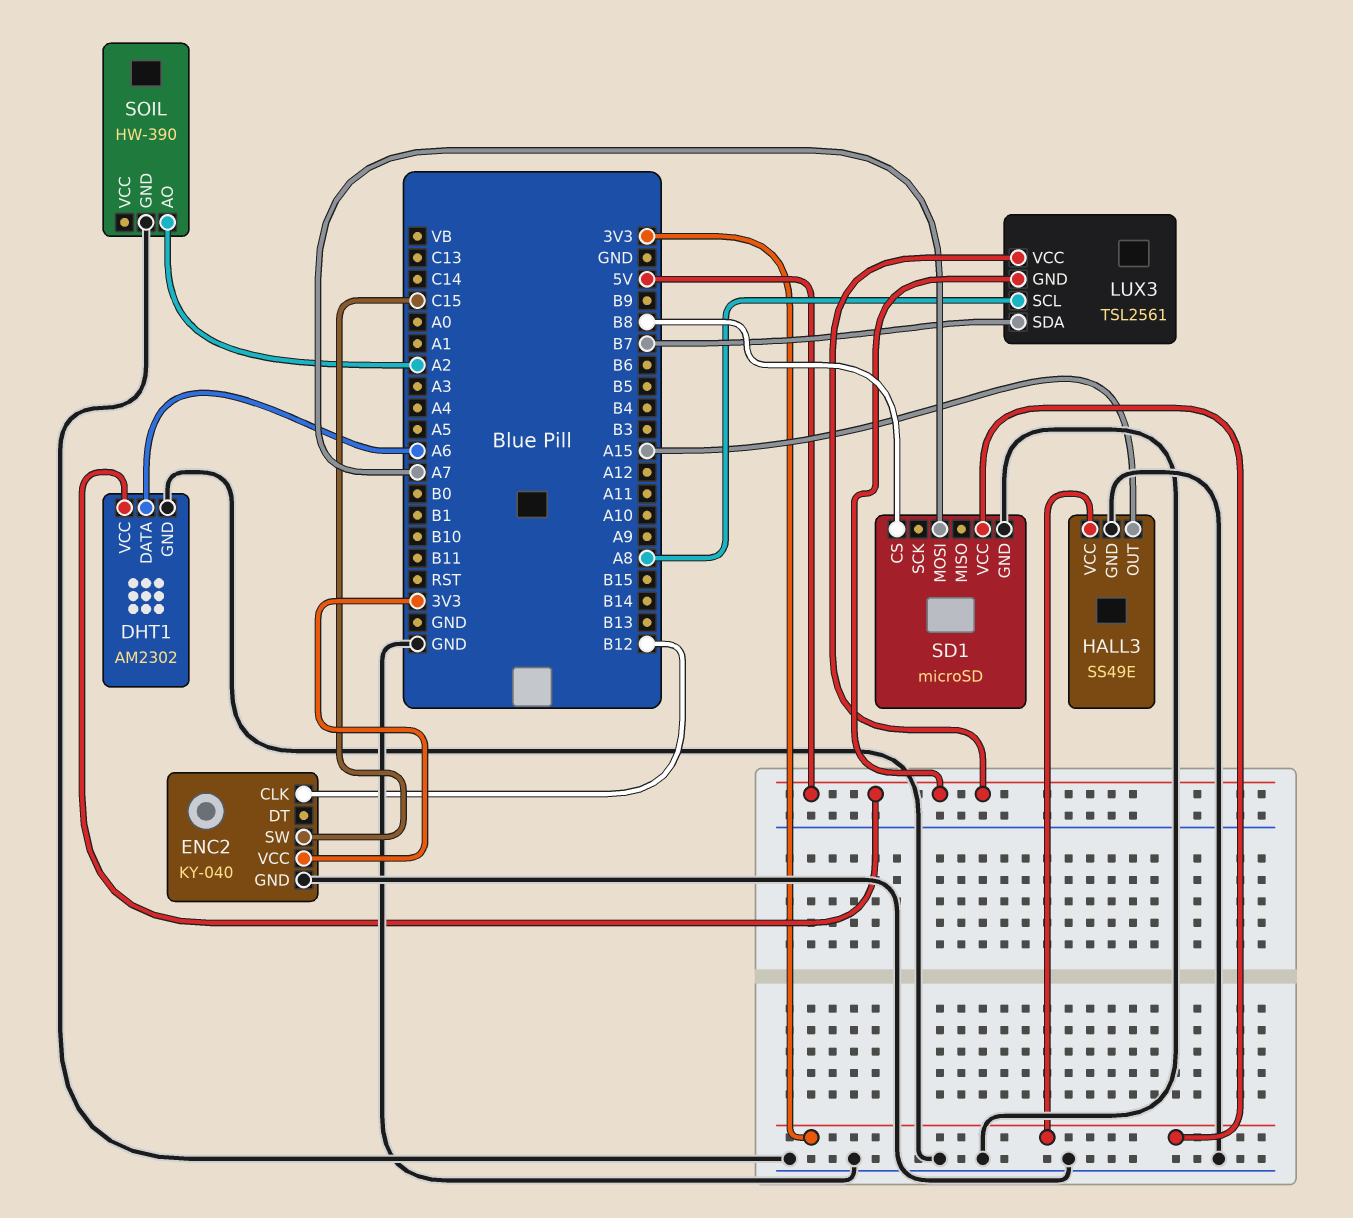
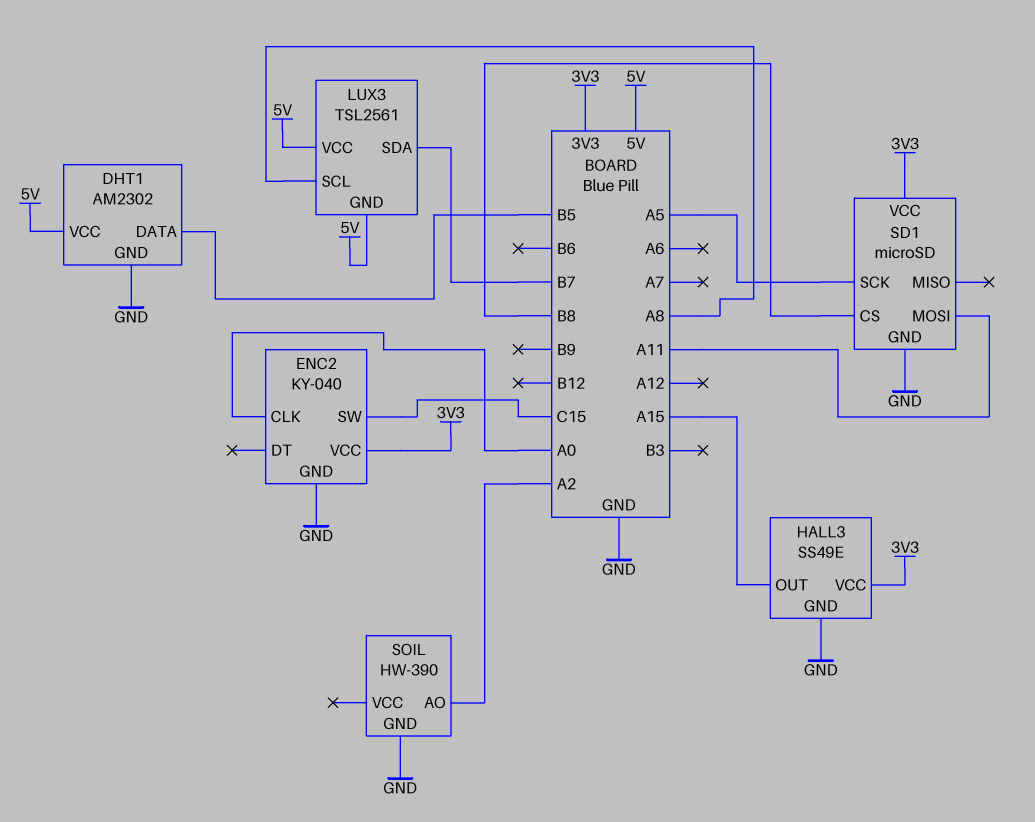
DHT1 pin DATA: A6 -> B5
ENC2 pin CLK: B12 -> A0
SD1 pin MOSI: A7 -> A11
SD1 pin SCK: none -> A5

